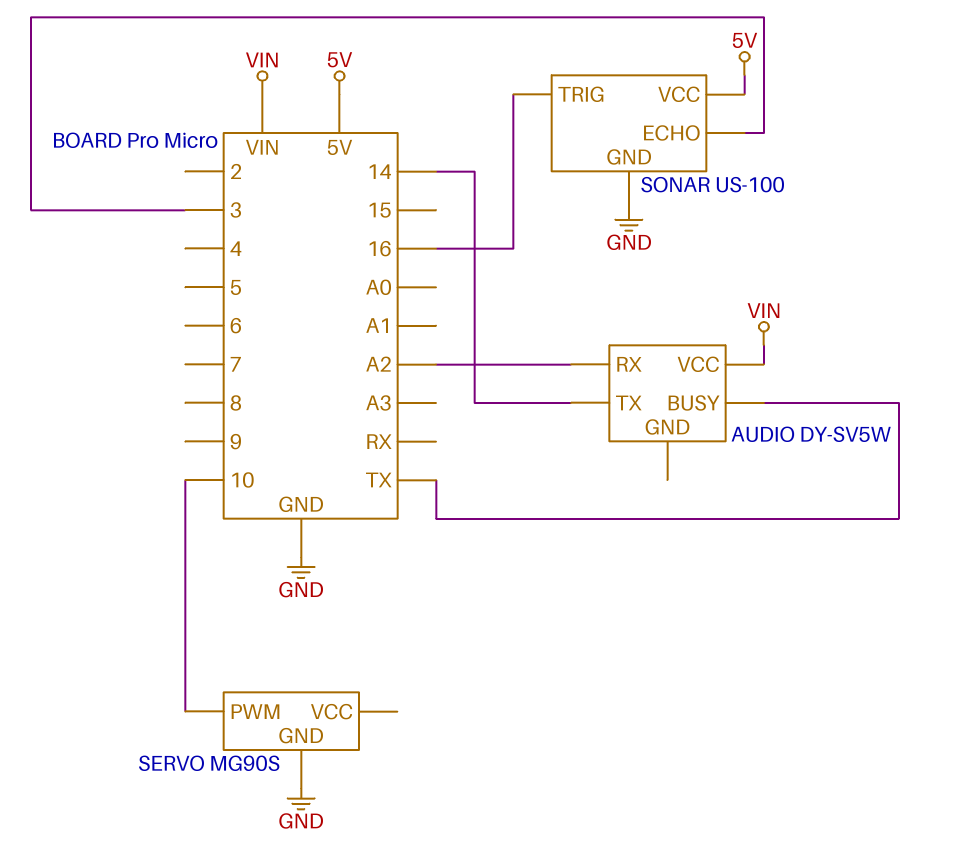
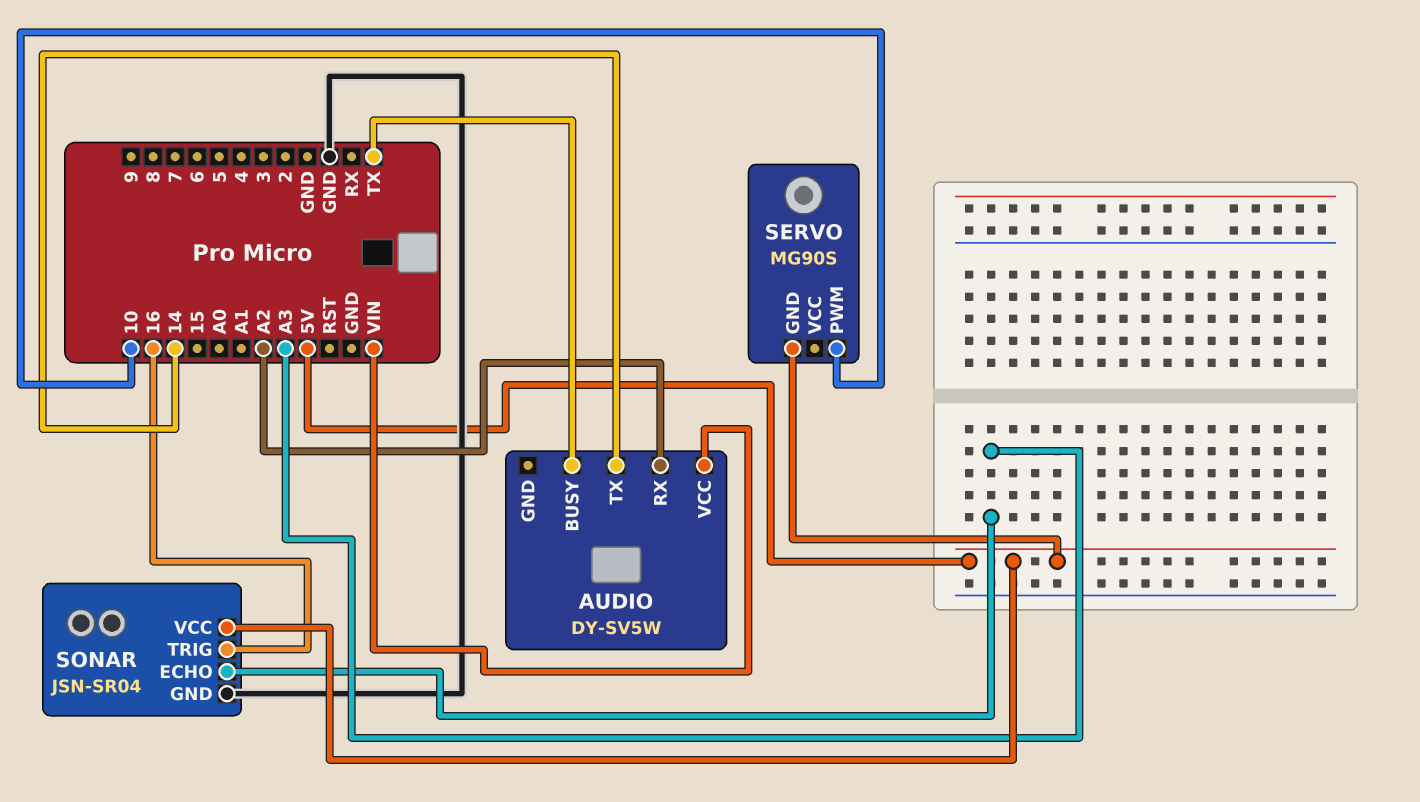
SERVO pin GND: GND -> 5V
SONAR: US-100 -> JSN-SR04
SONAR pin ECHO: 3 -> A3

